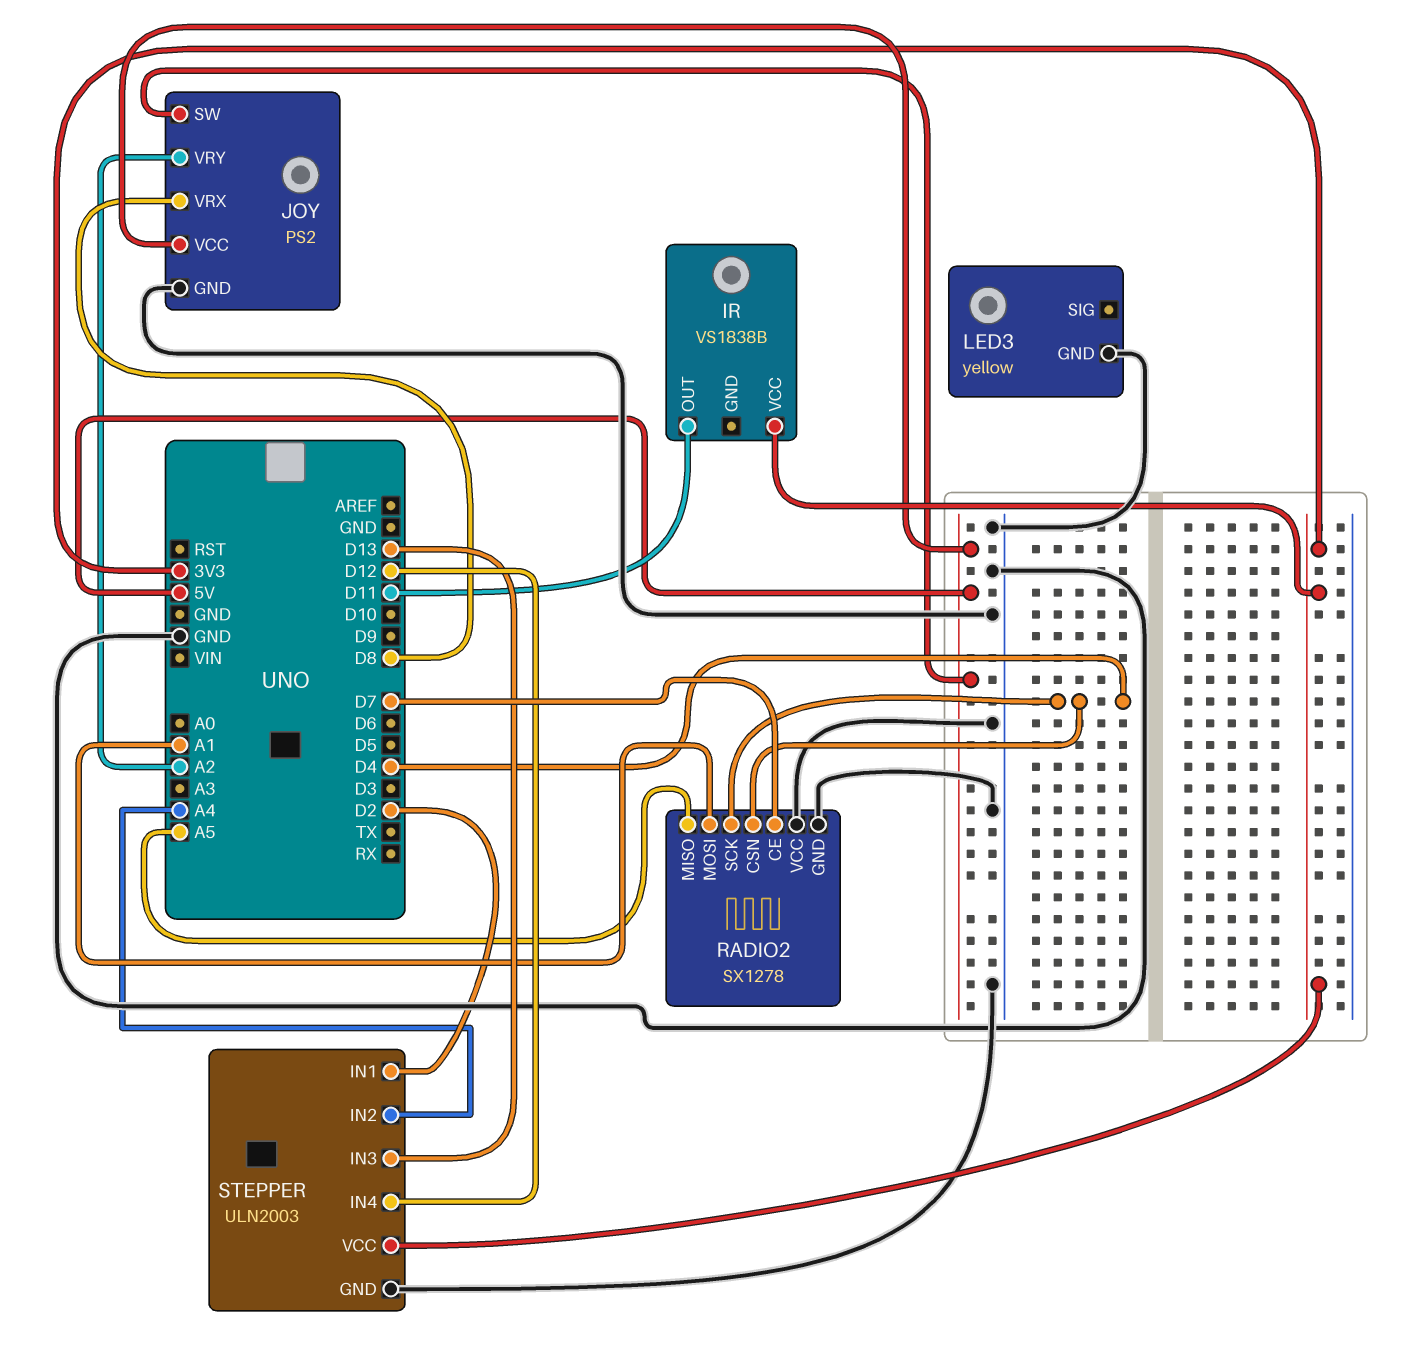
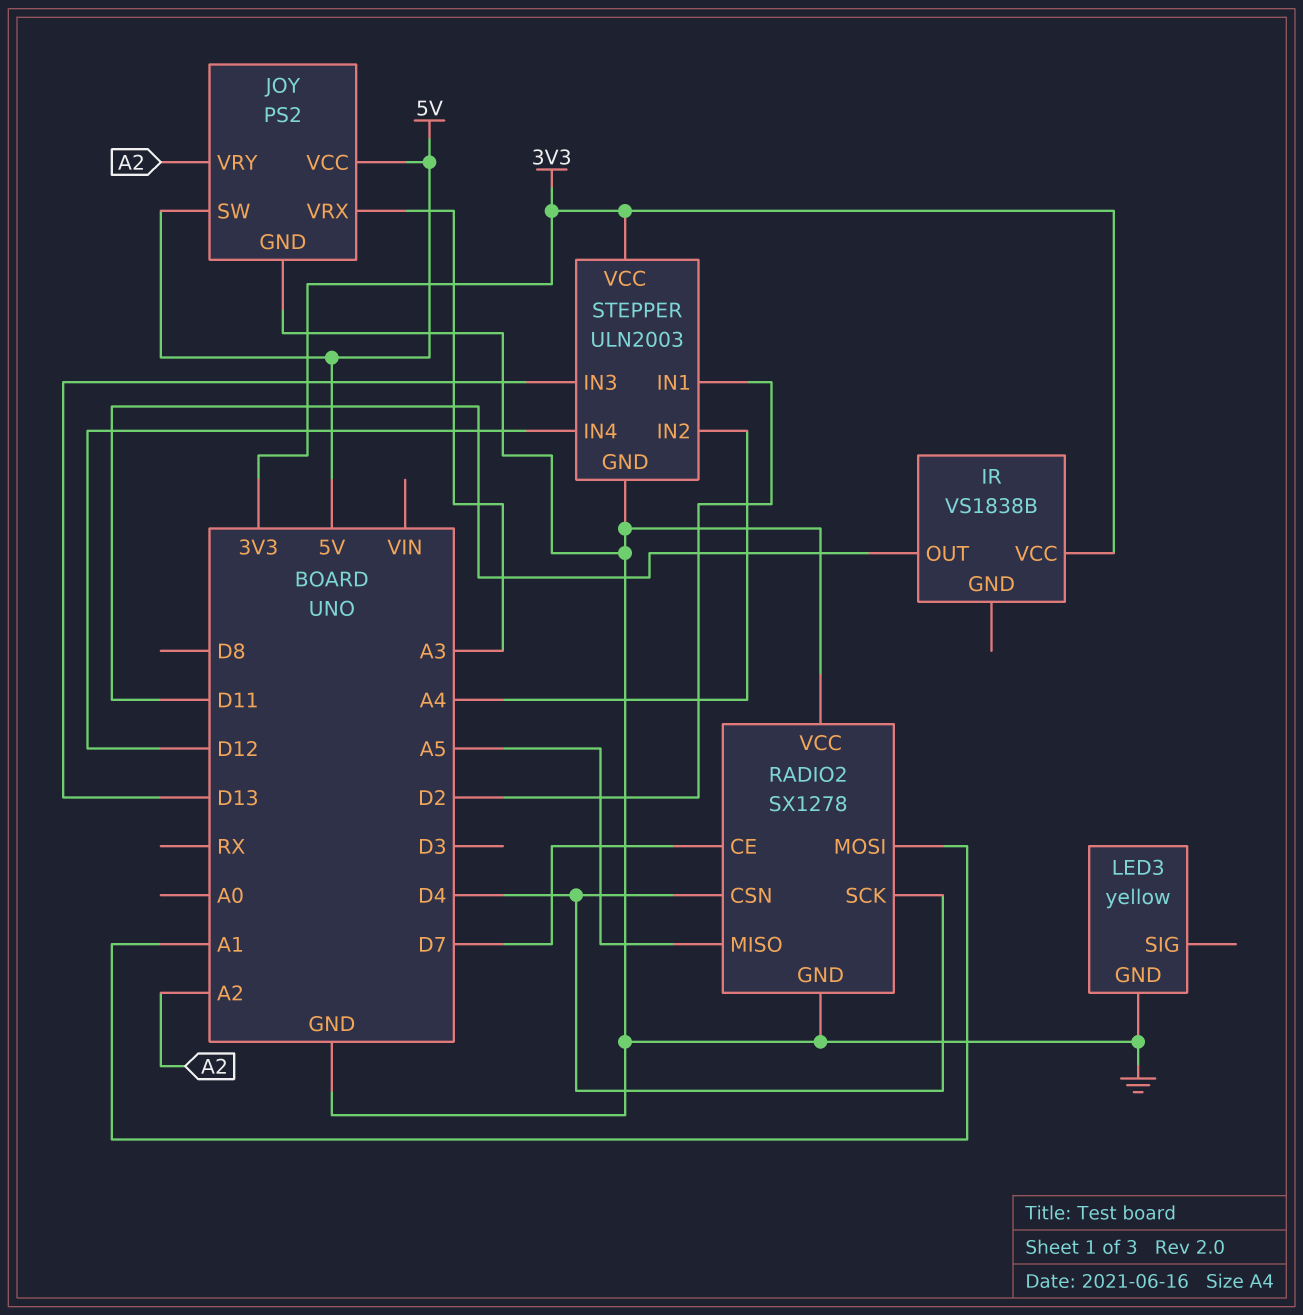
JOY pin VRX: D8 -> A3

